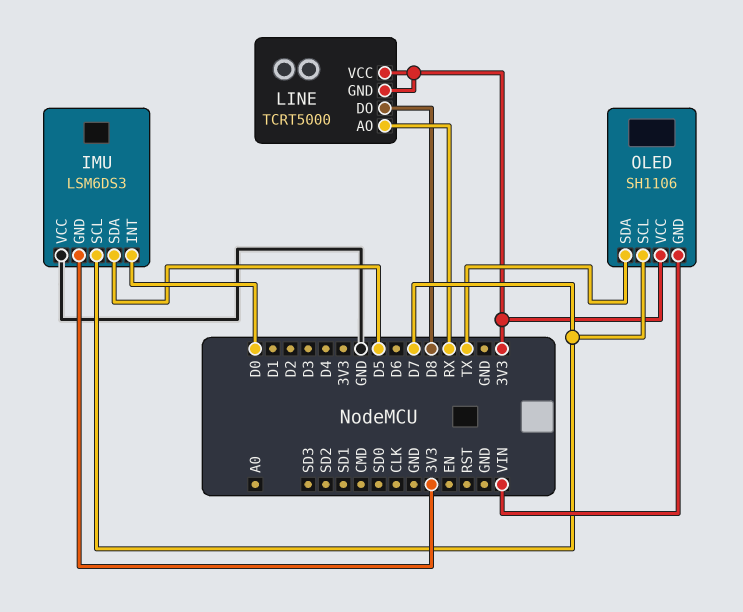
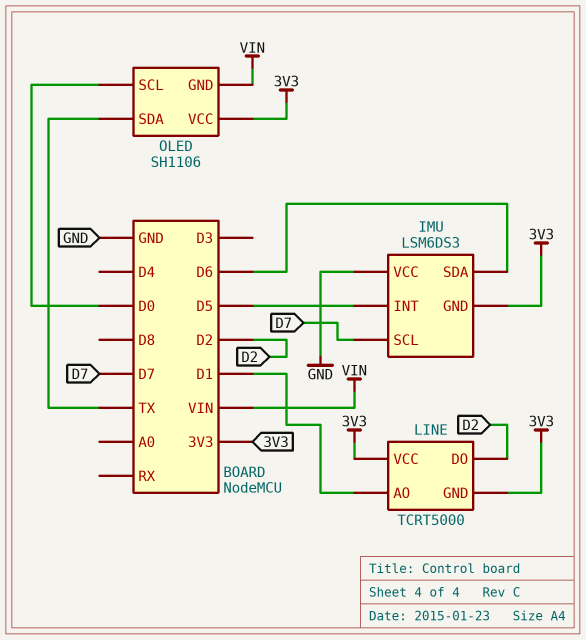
IMU pin INT: D0 -> D5
IMU pin SDA: D5 -> D6
LINE pin AO: RX -> D1
LINE pin DO: D8 -> D2
OLED pin SCL: D7 -> D0

